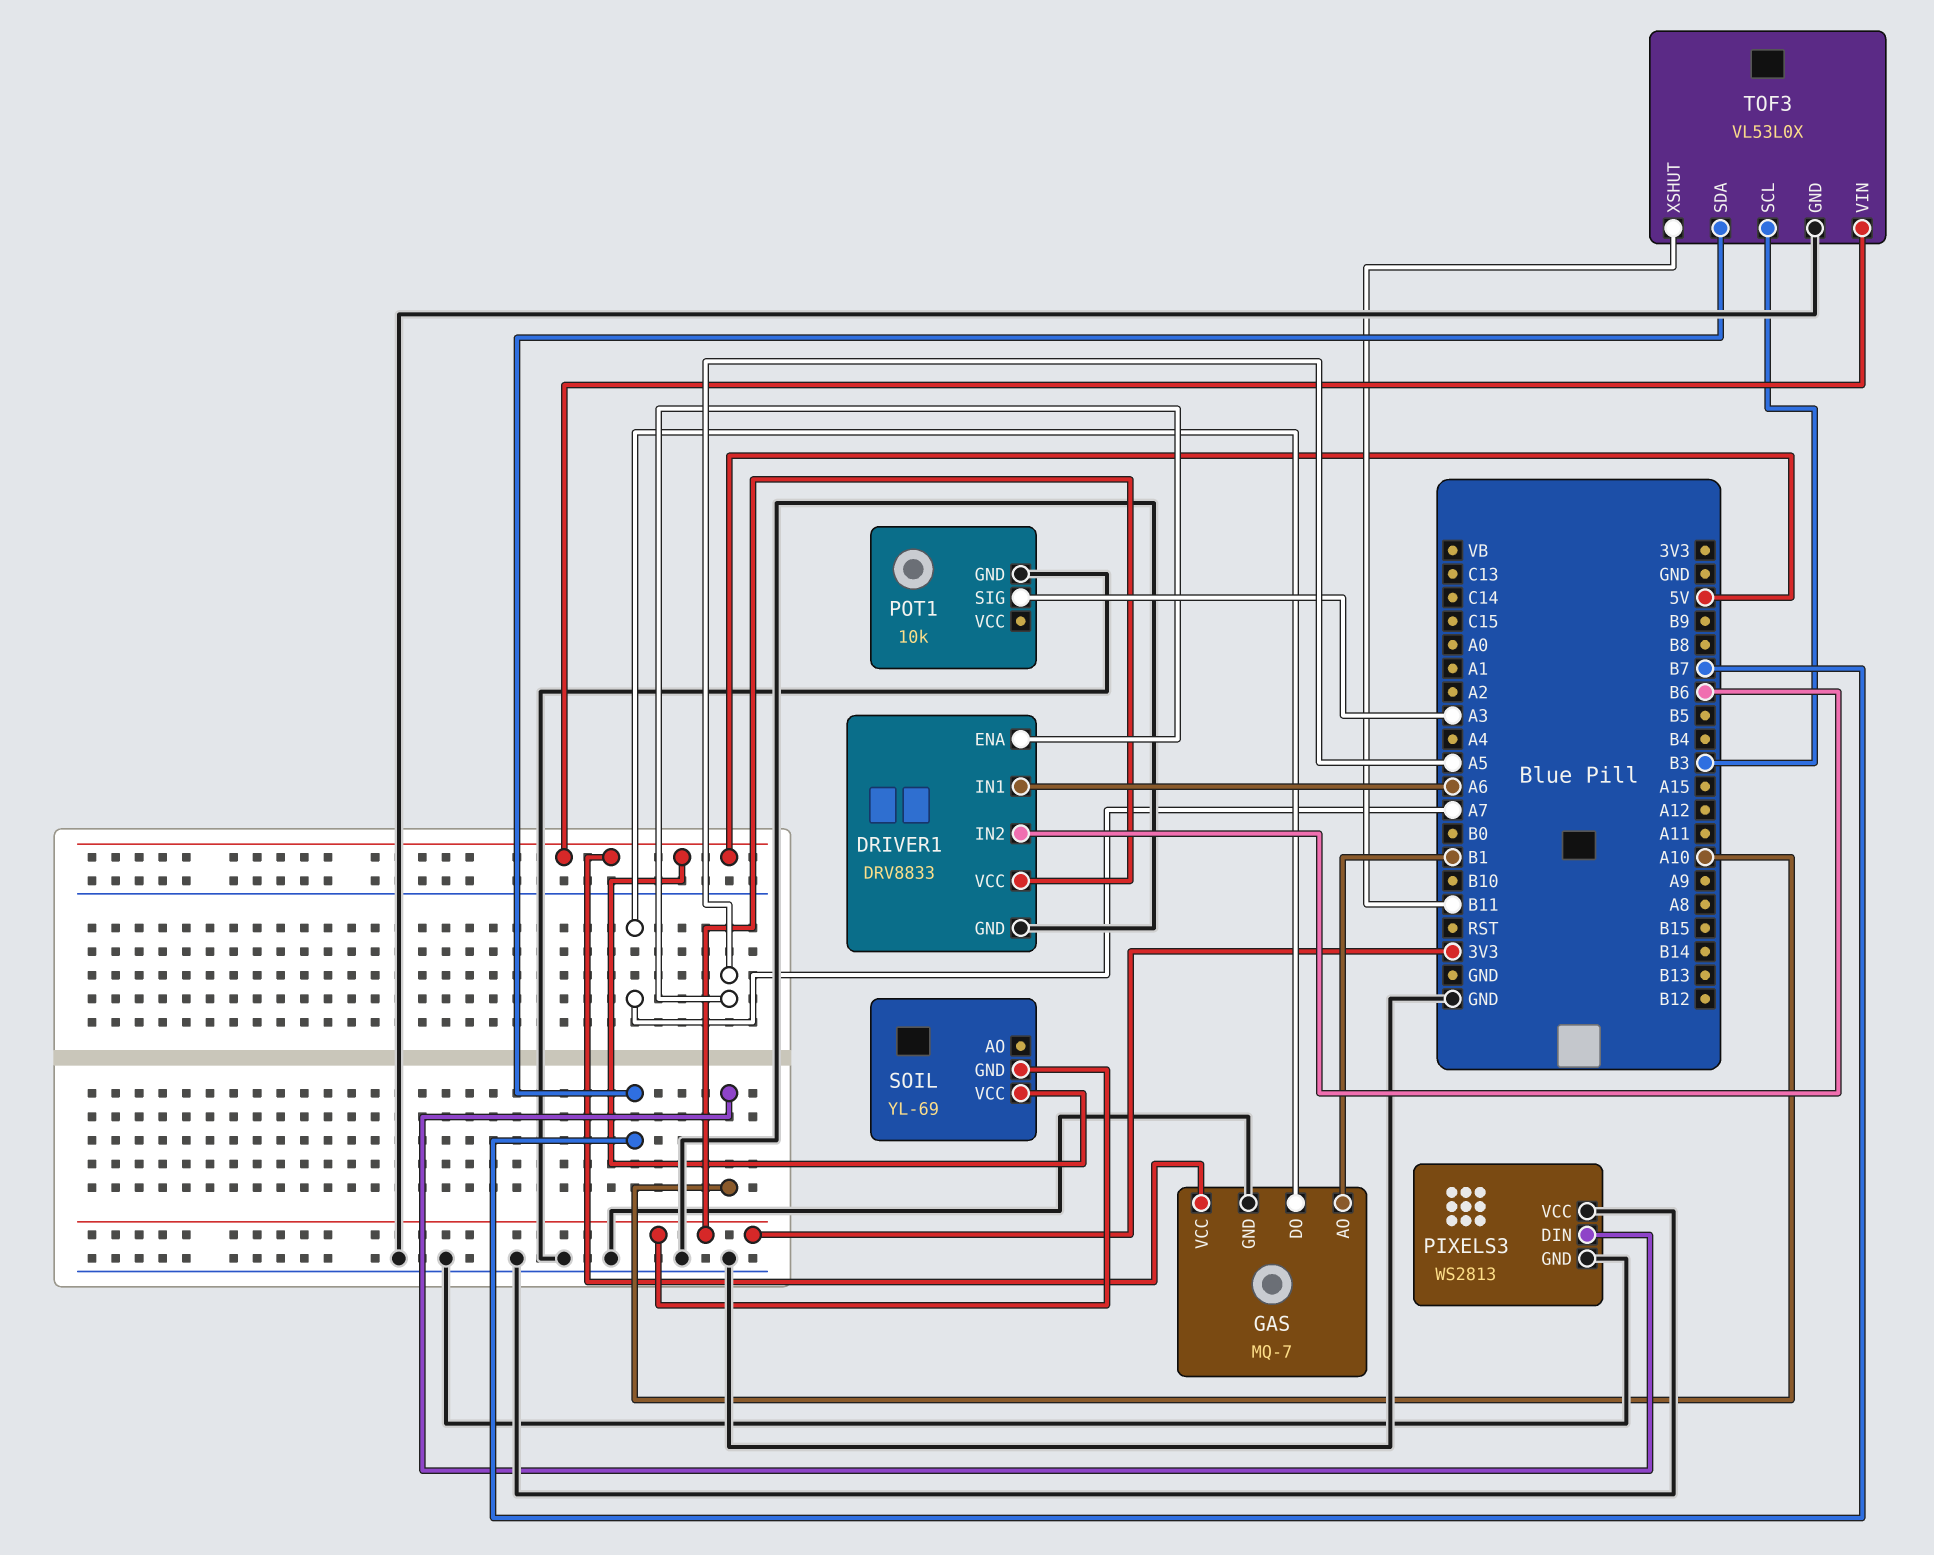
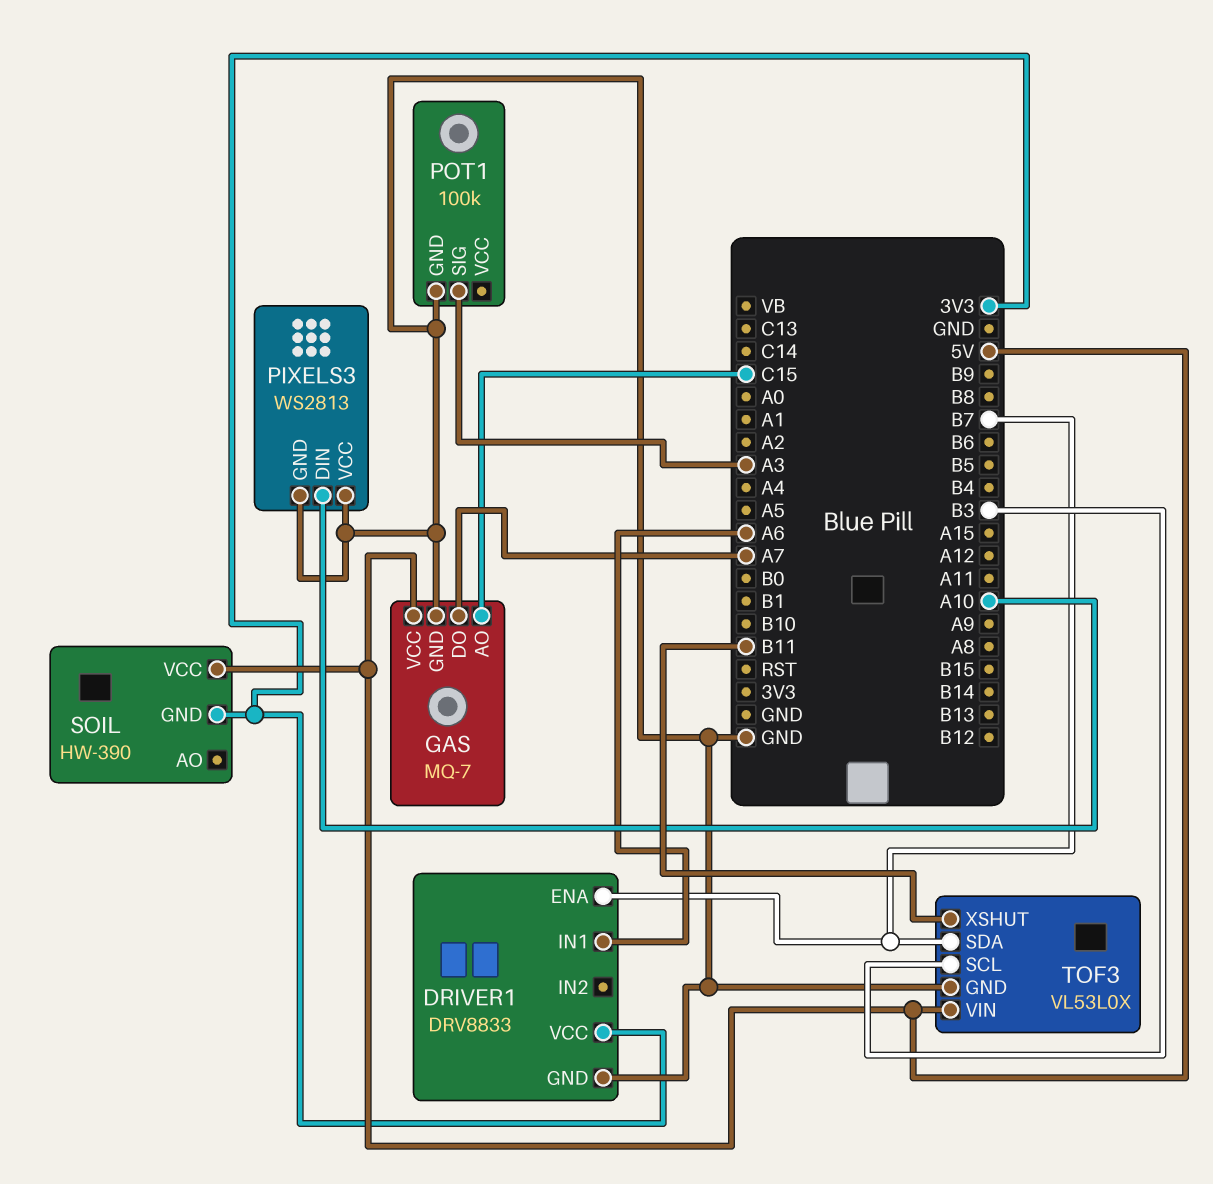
DRIVER1 pin ENA: A5 -> B7
DRIVER1 pin IN2: B6 -> none
GAS pin AO: B1 -> C15
POT1: 10k -> 100k
SOIL: YL-69 -> HW-390

